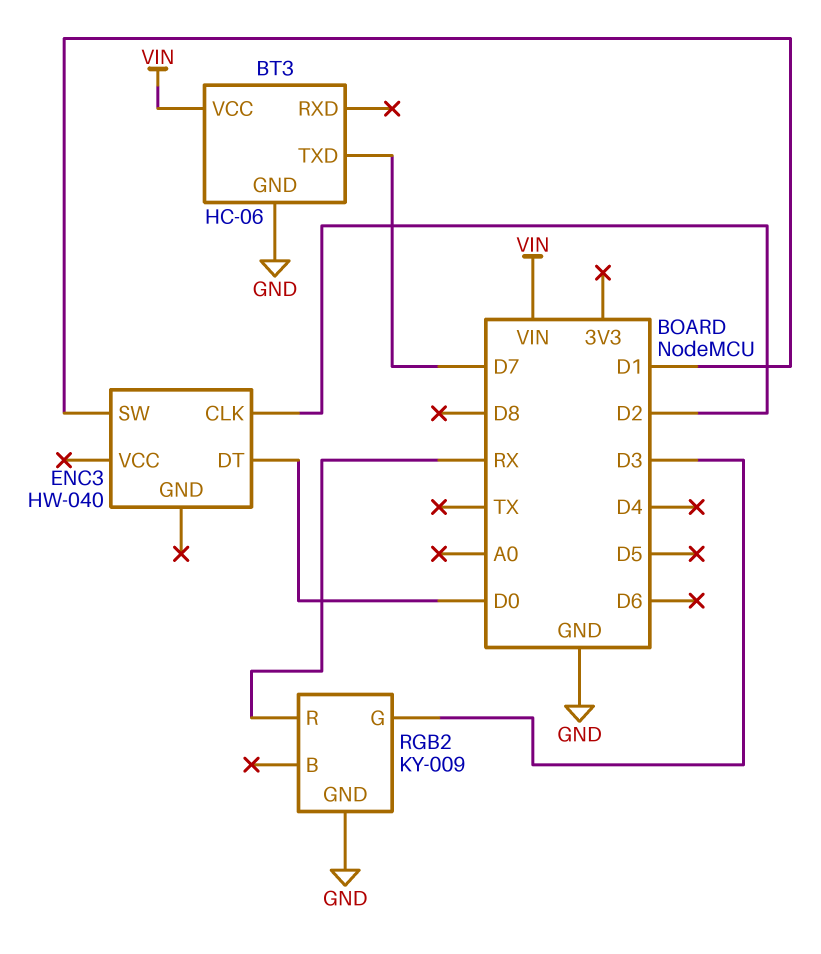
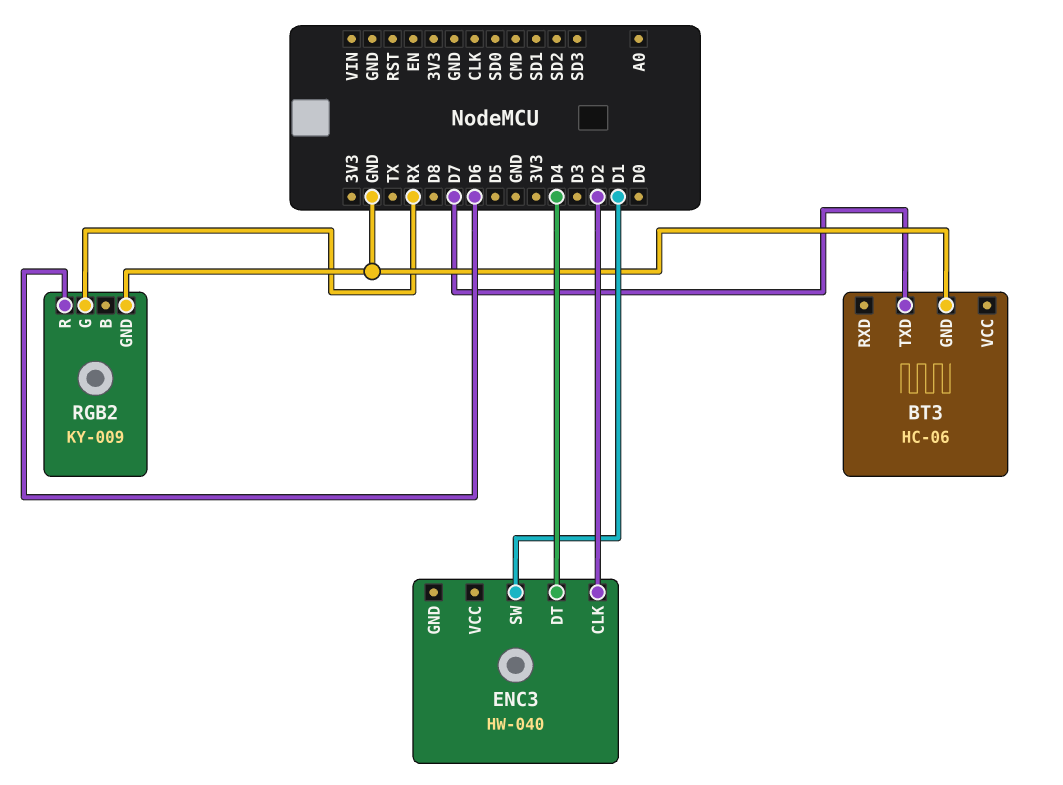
BT3 pin VCC: VIN -> none
ENC3 pin DT: D0 -> D4
RGB2 pin G: D3 -> RX
RGB2 pin R: RX -> D6

